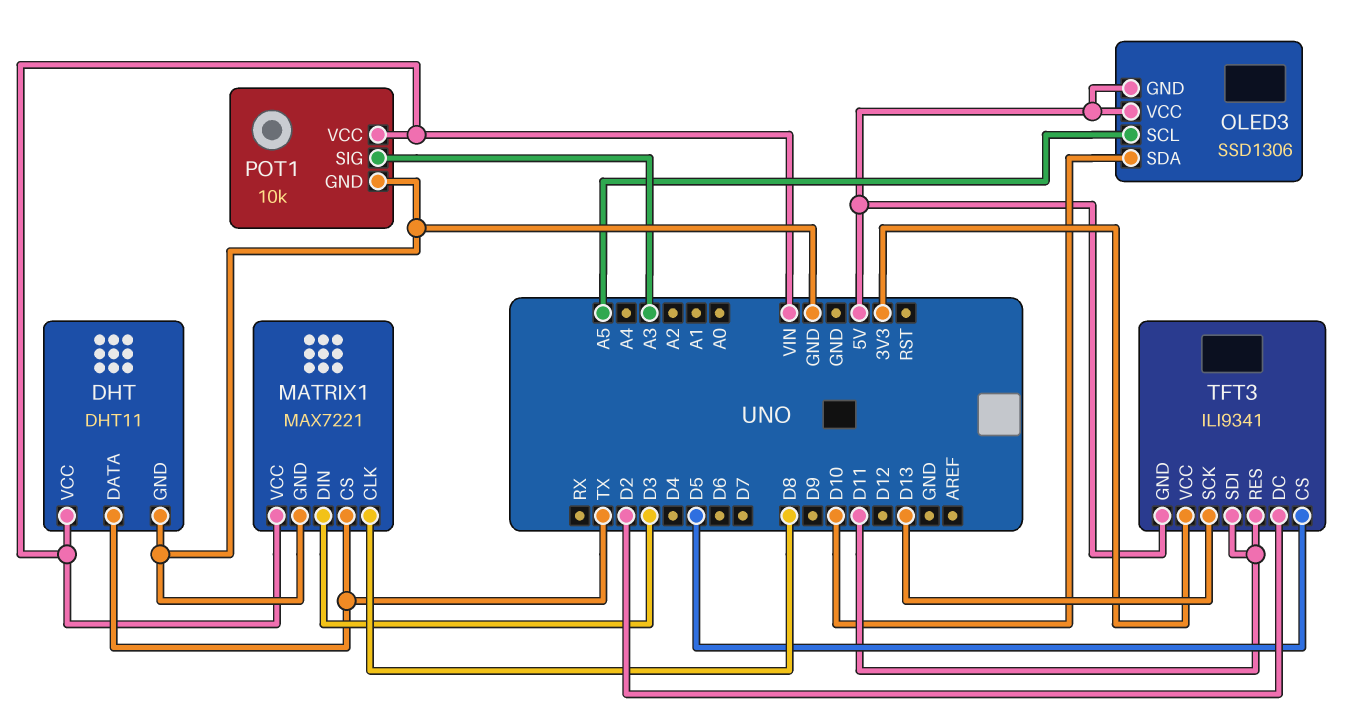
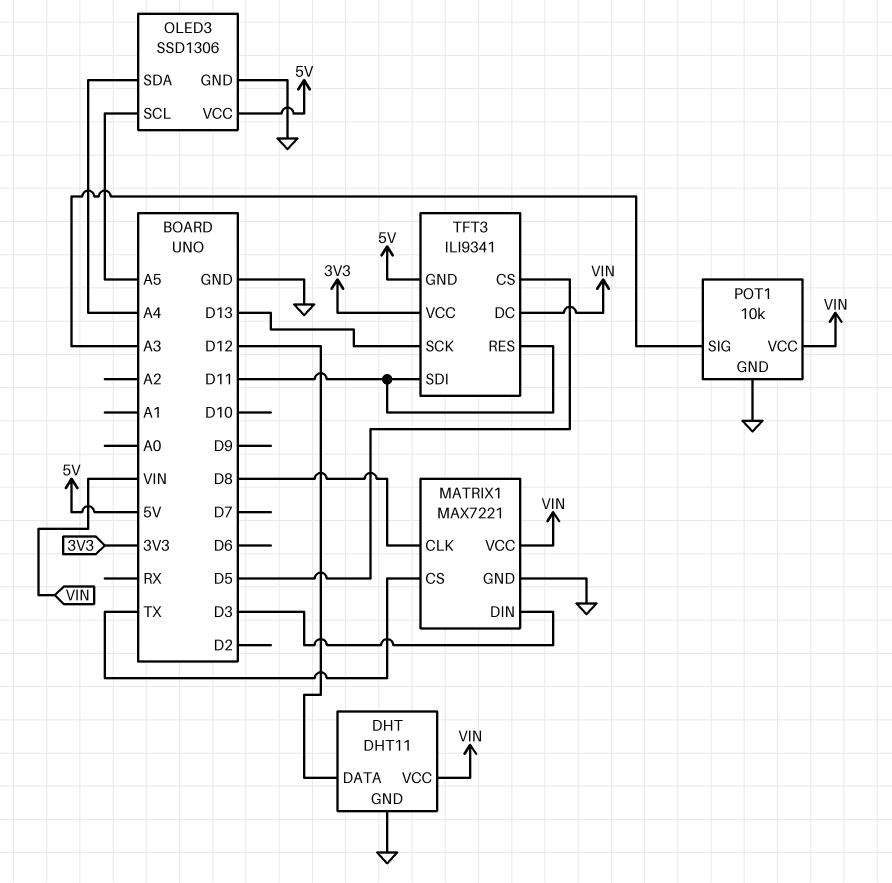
DHT pin DATA: TX -> D12
OLED3 pin GND: 5V -> GND
OLED3 pin SDA: D10 -> A4
TFT3 pin DC: D2 -> VIN

